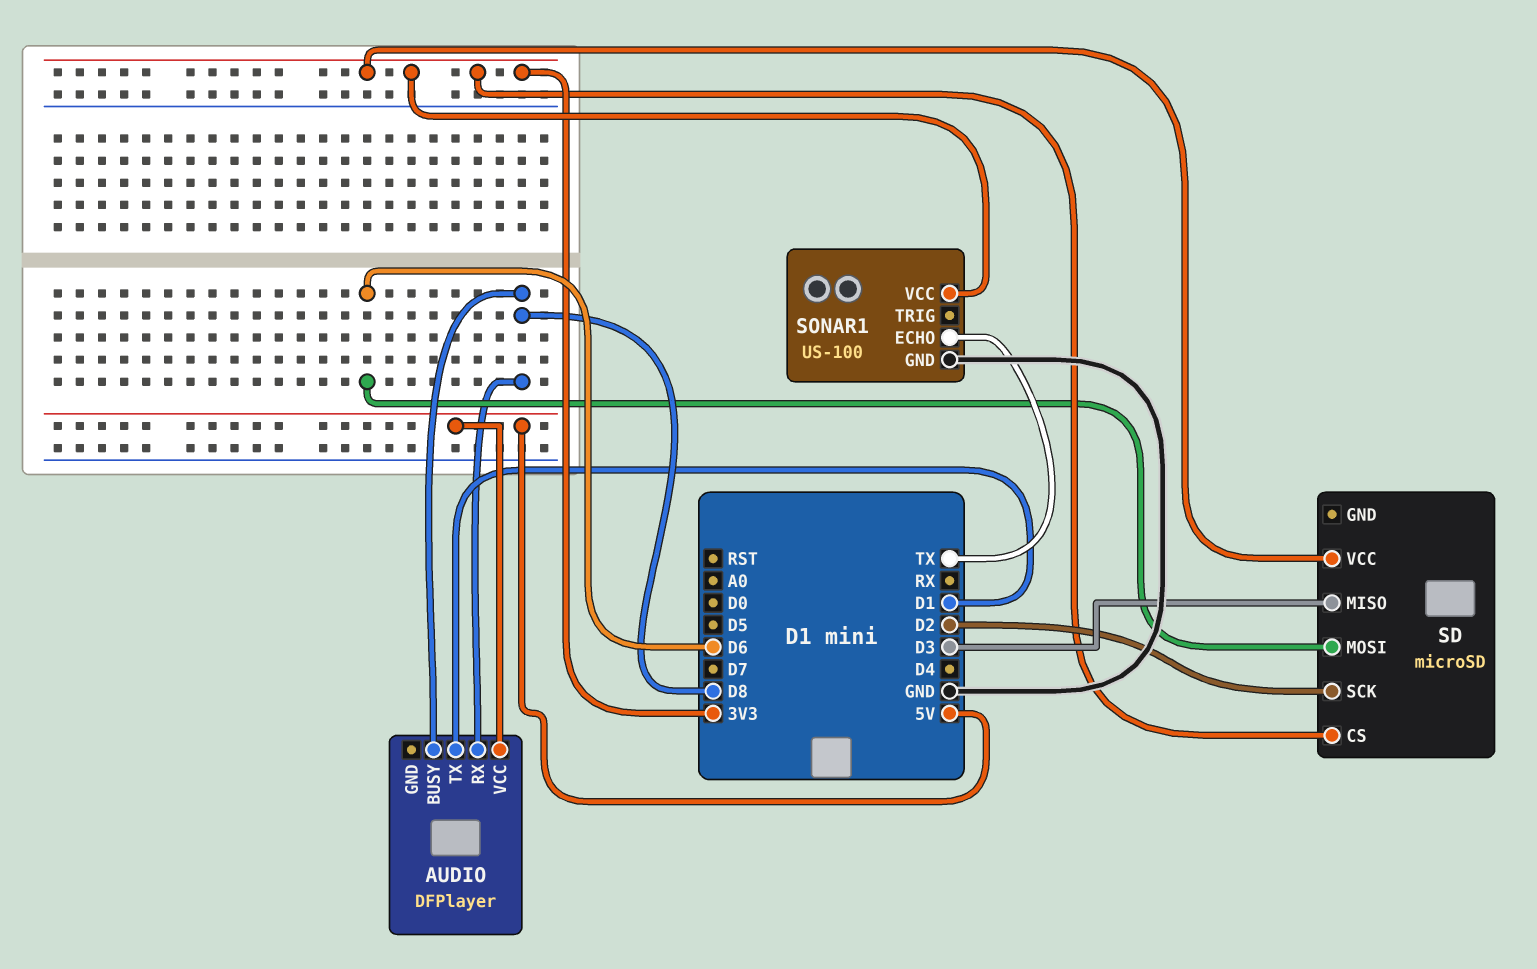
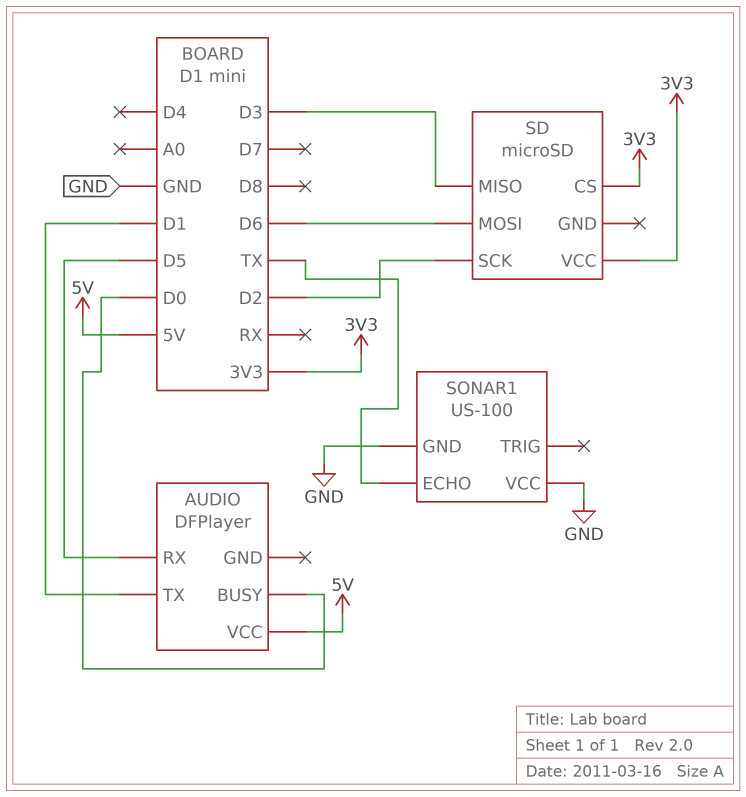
AUDIO pin BUSY: D8 -> D0
AUDIO pin RX: D8 -> D5
SONAR1 pin VCC: 3V3 -> GND

